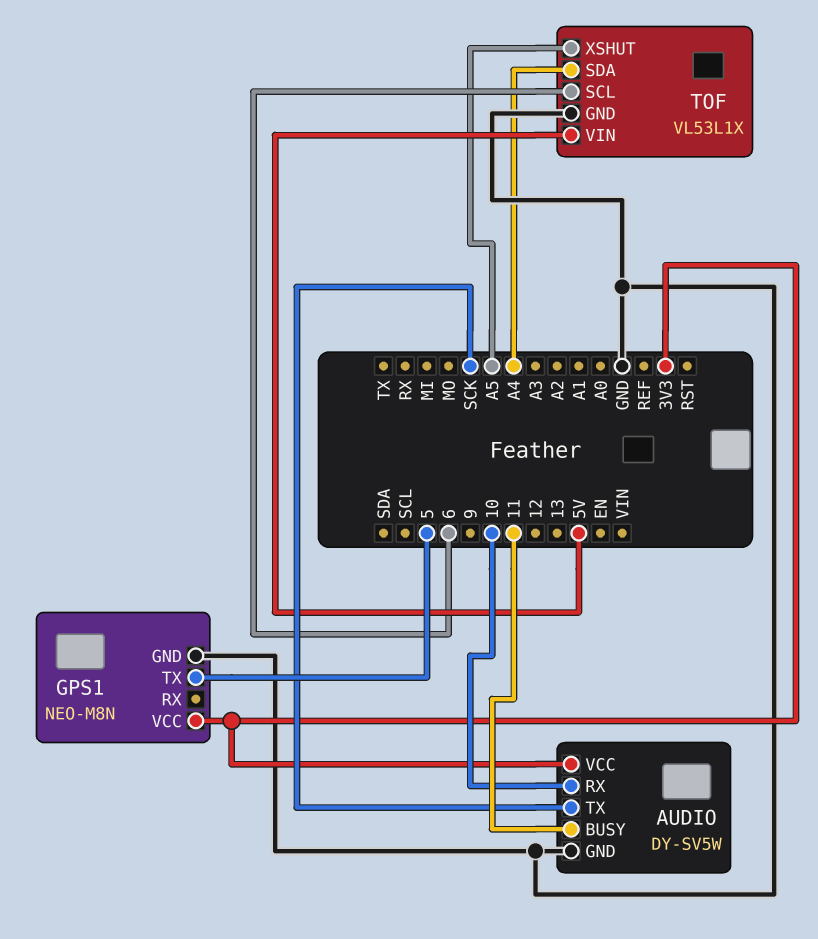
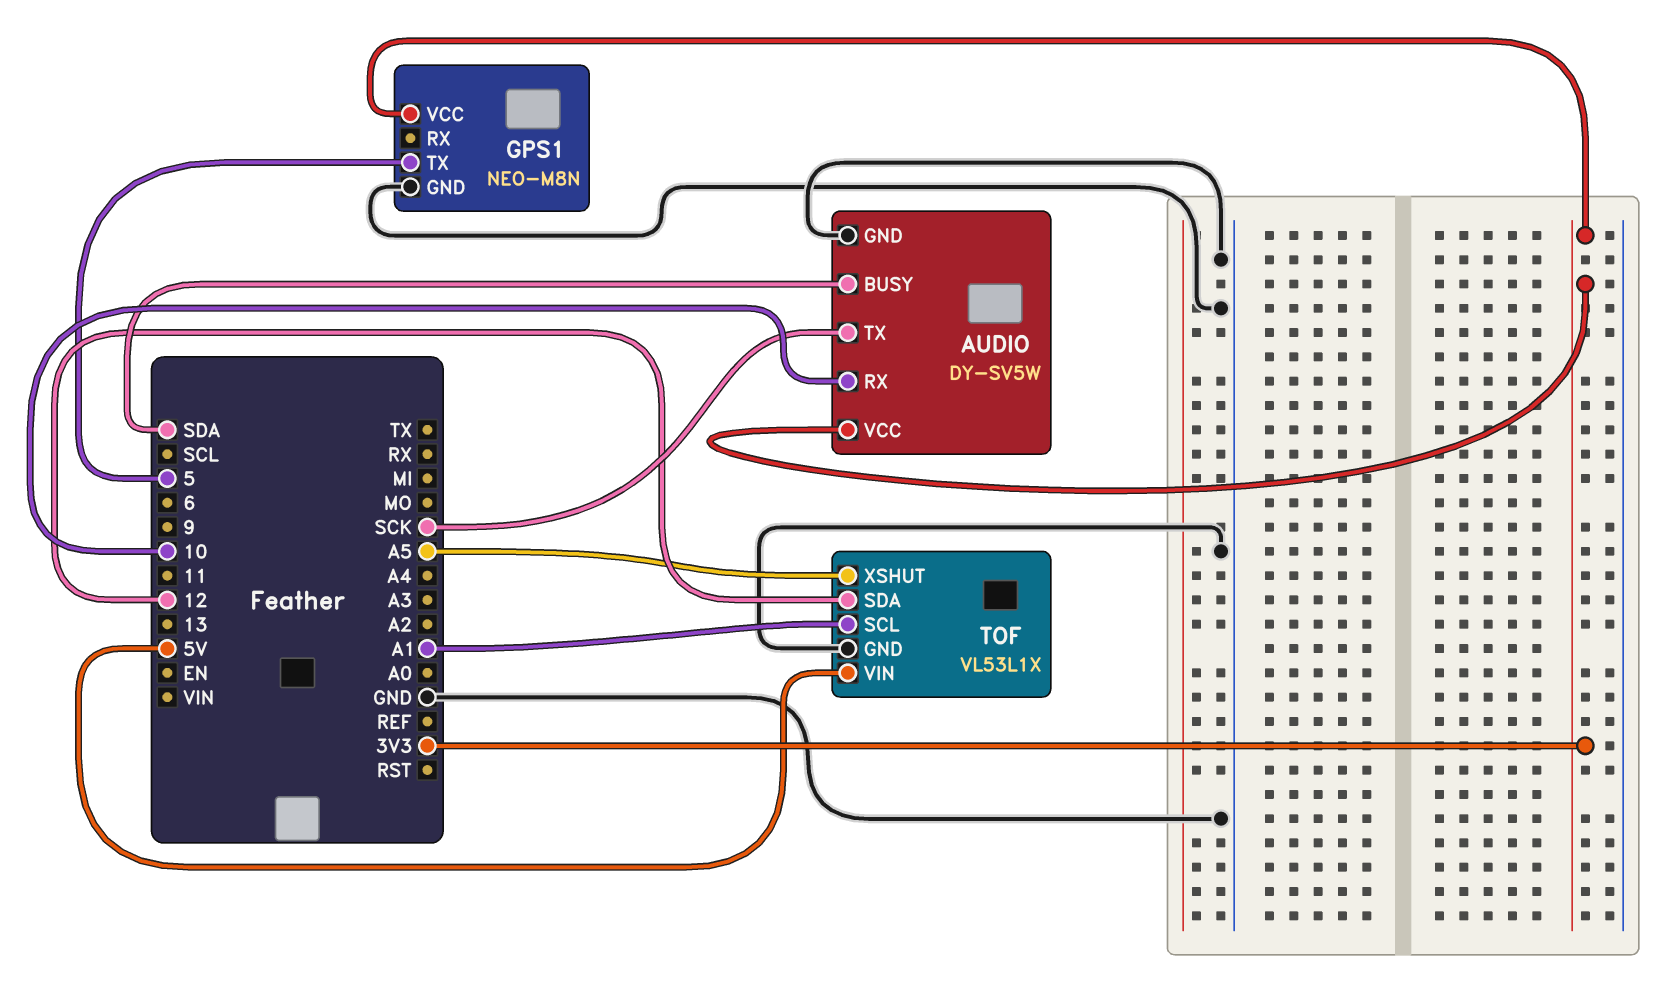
AUDIO pin BUSY: 11 -> SDA
TOF pin SCL: 6 -> A1
TOF pin SDA: A4 -> 12

